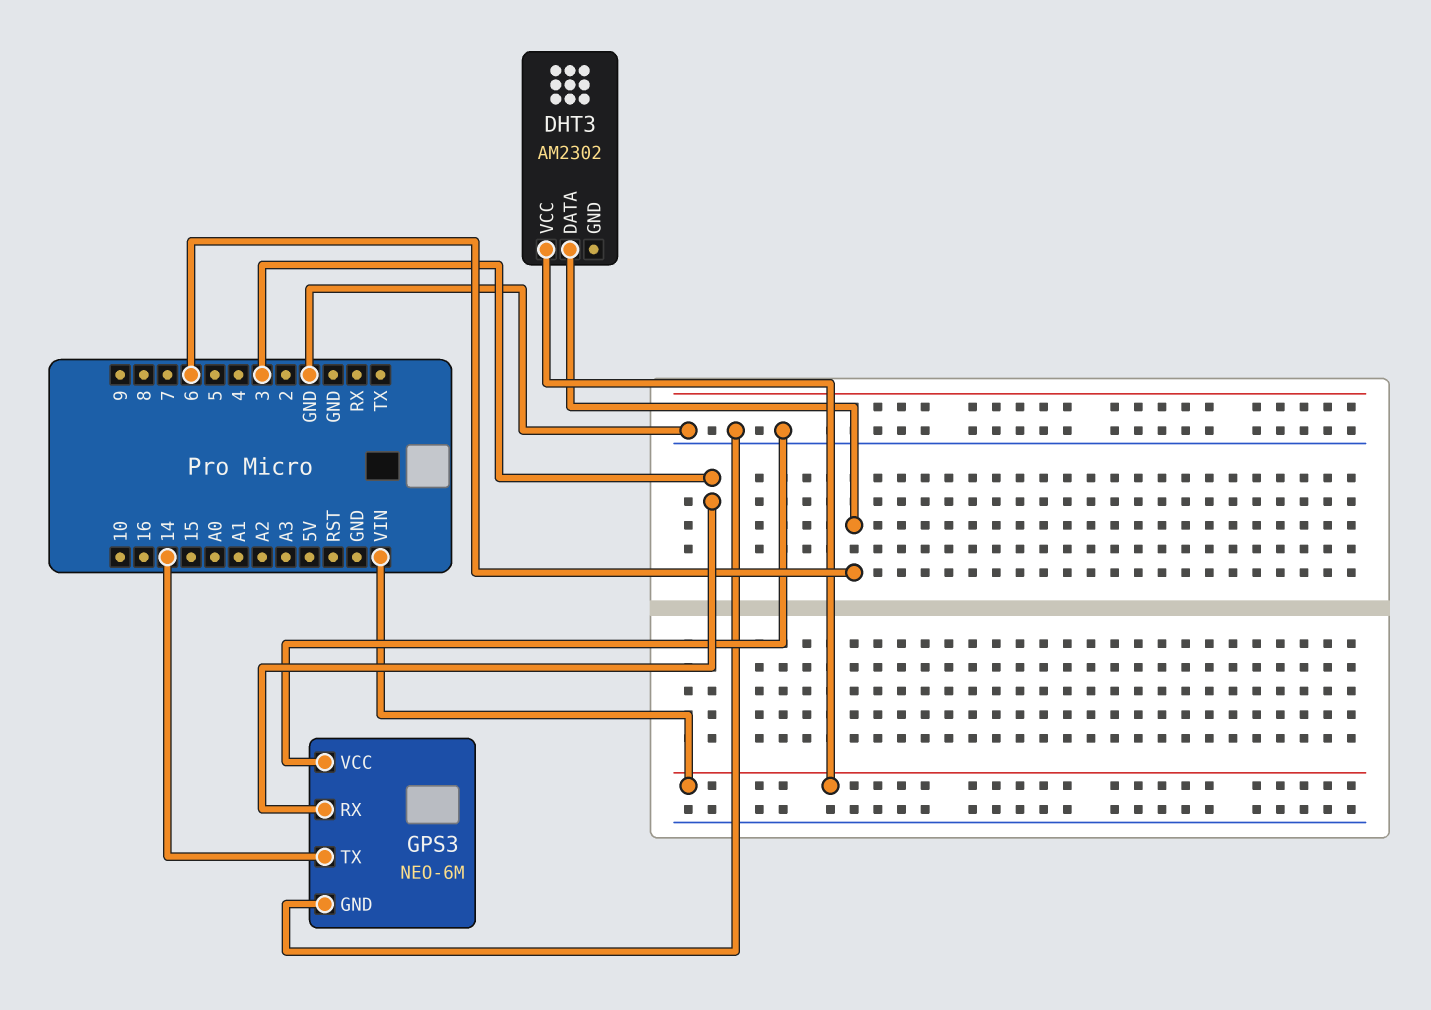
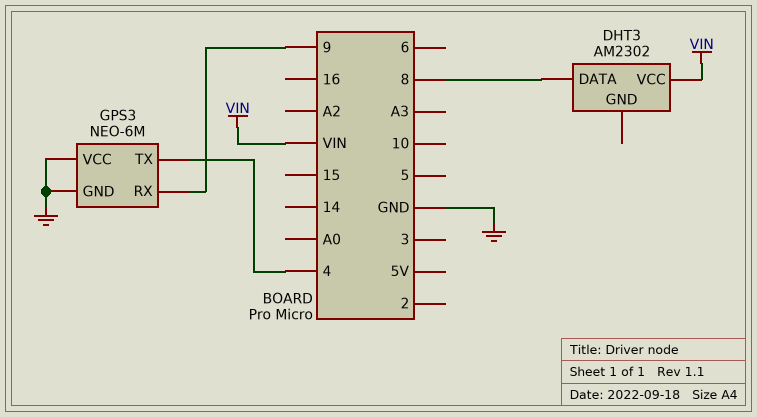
DHT3 pin DATA: 6 -> 8
GPS3 pin RX: 3 -> 9
GPS3 pin TX: 14 -> 4

